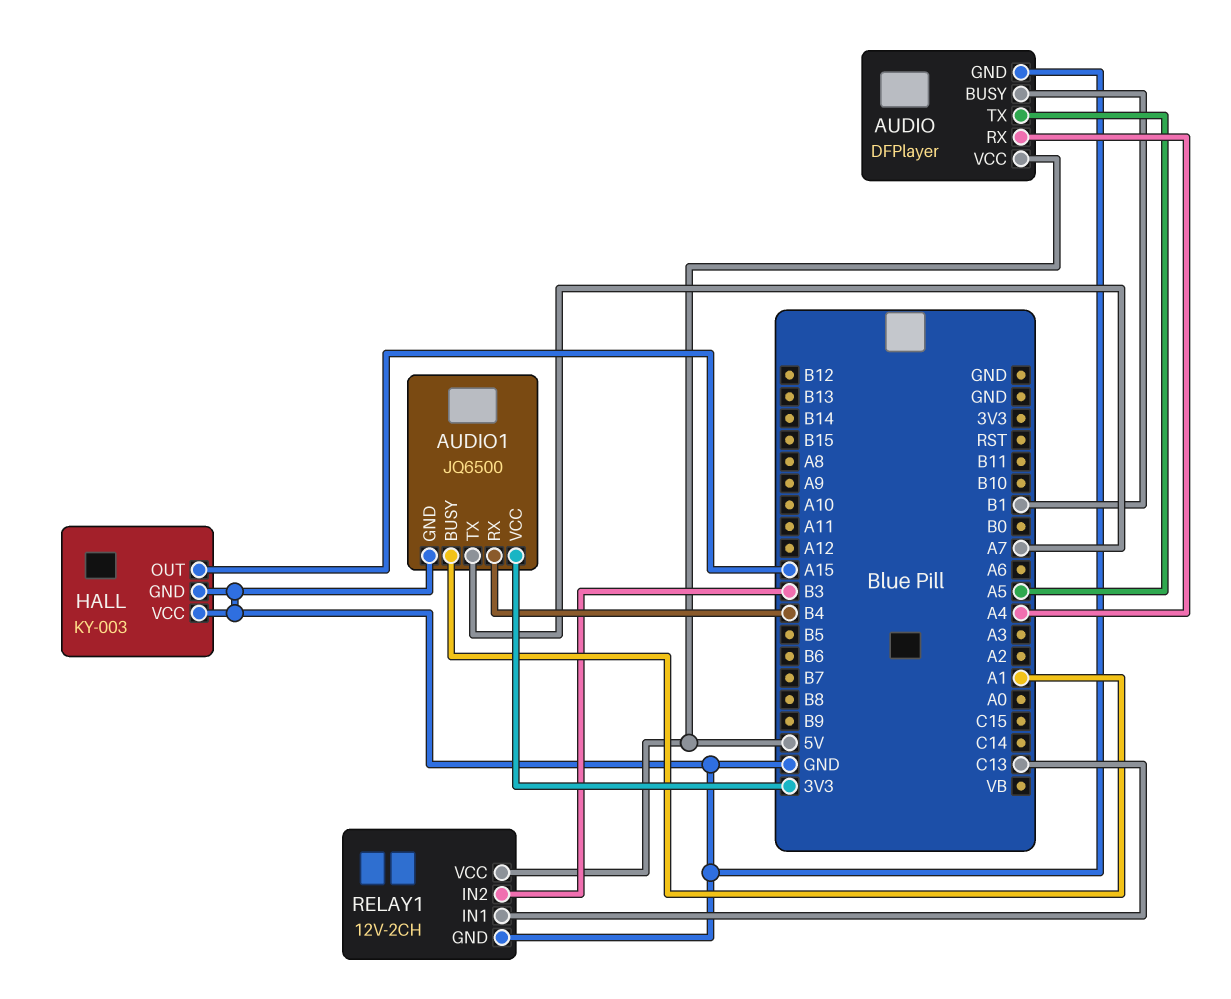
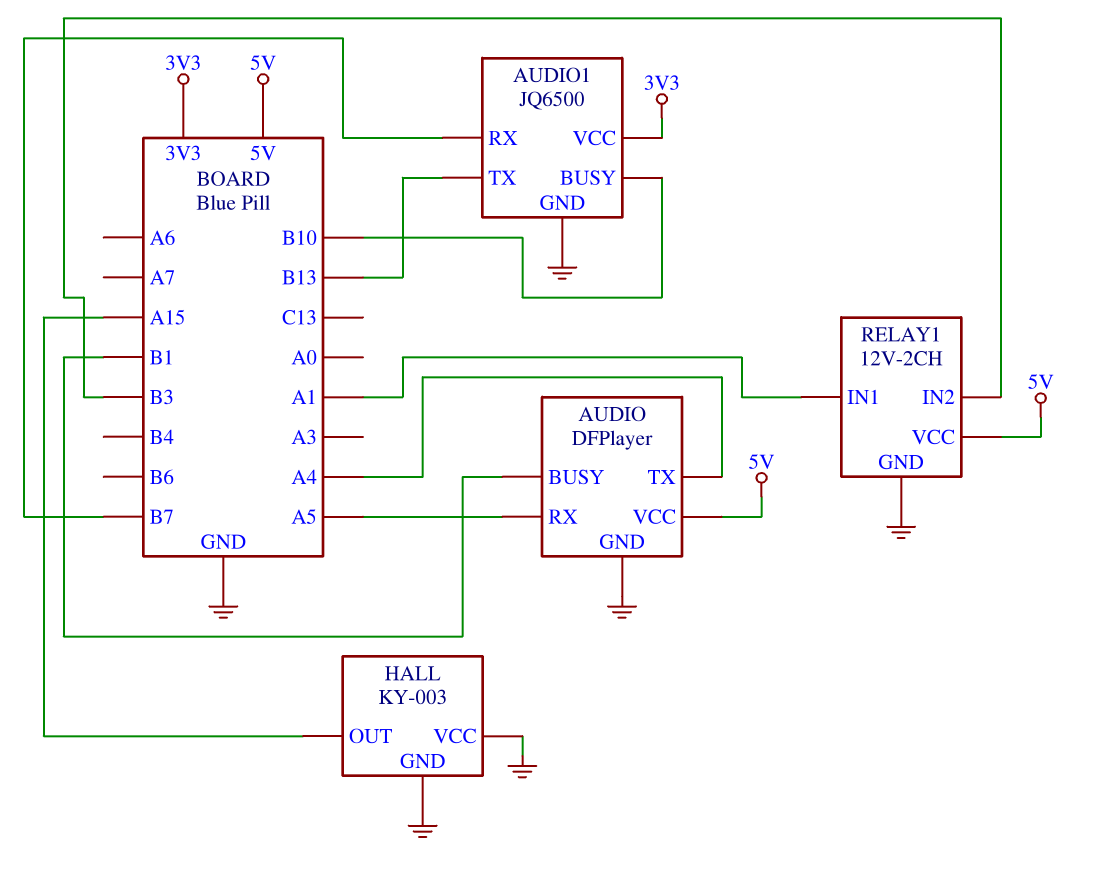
AUDIO pin RX: A4 -> A5
AUDIO pin TX: A5 -> A4
AUDIO1 pin BUSY: A1 -> B10
AUDIO1 pin RX: B4 -> B7
AUDIO1 pin TX: A7 -> B13
RELAY1 pin IN1: C13 -> A1

